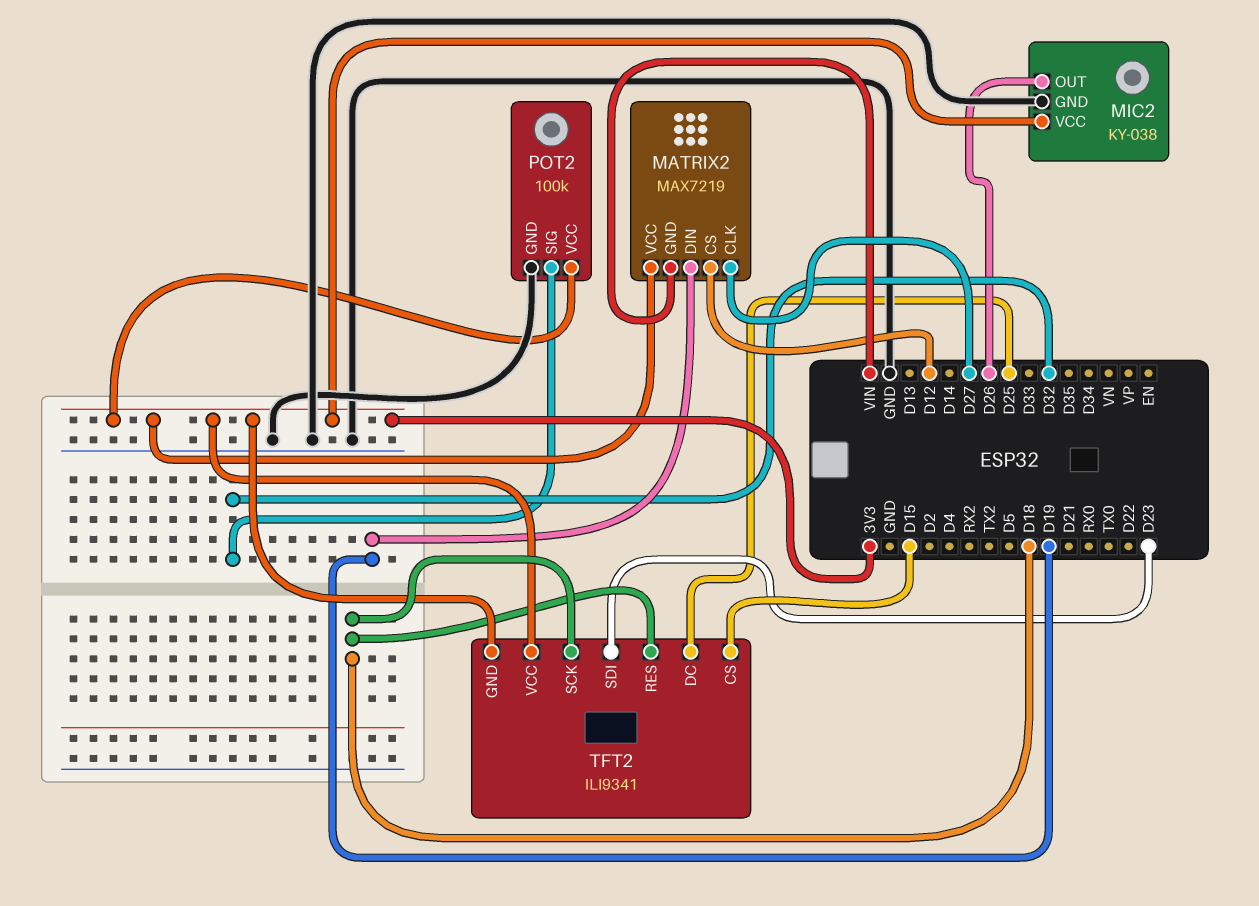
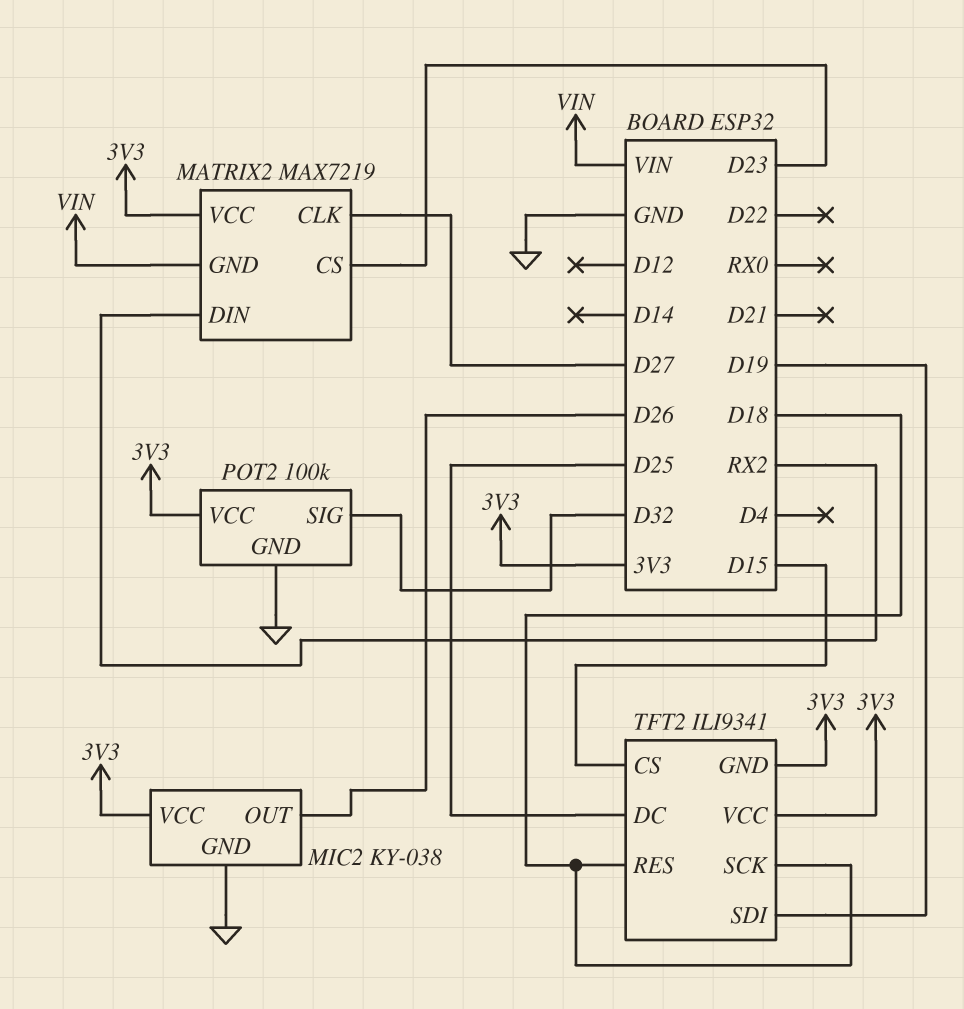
MATRIX2 pin CS: D12 -> D23
MATRIX2 pin DIN: D19 -> RX2
TFT2 pin SDI: D23 -> D19

